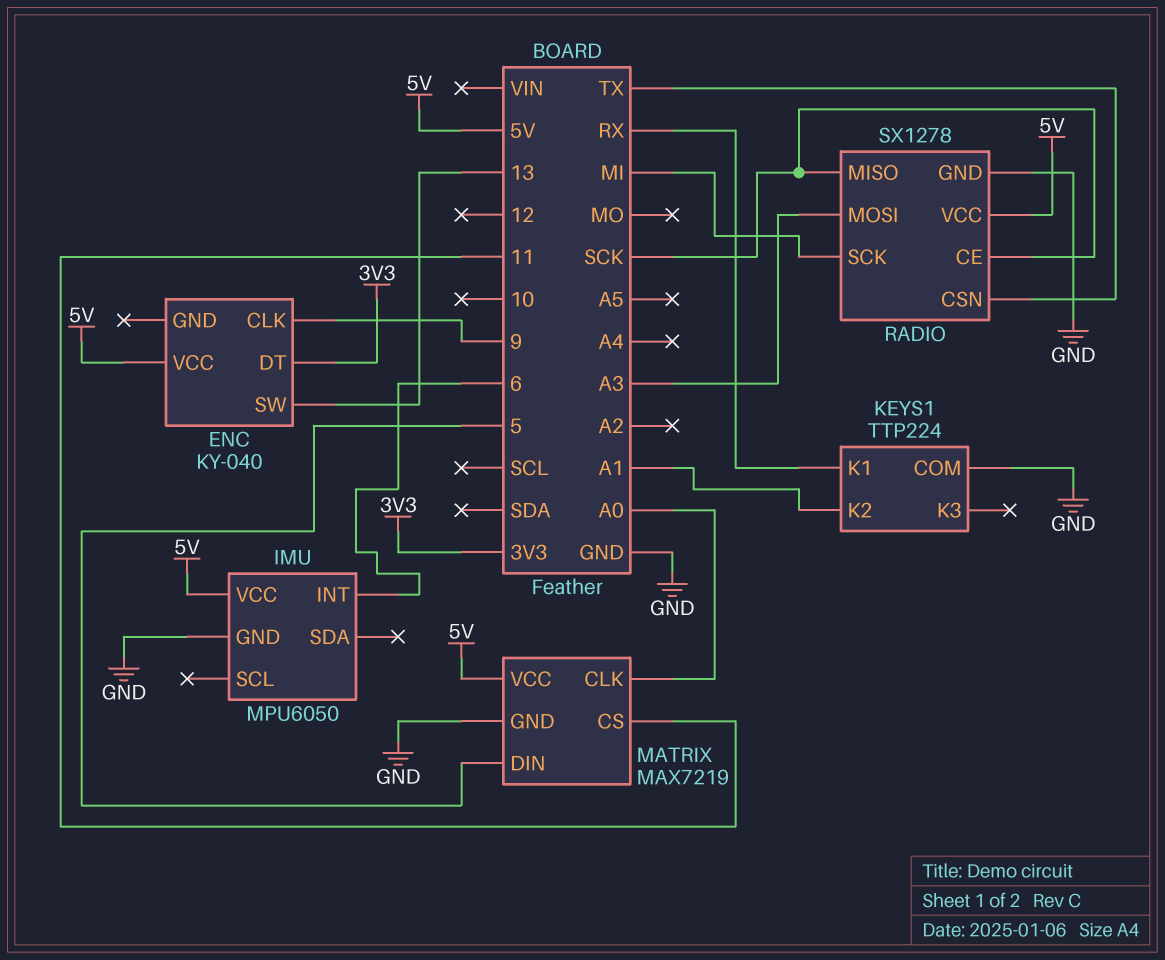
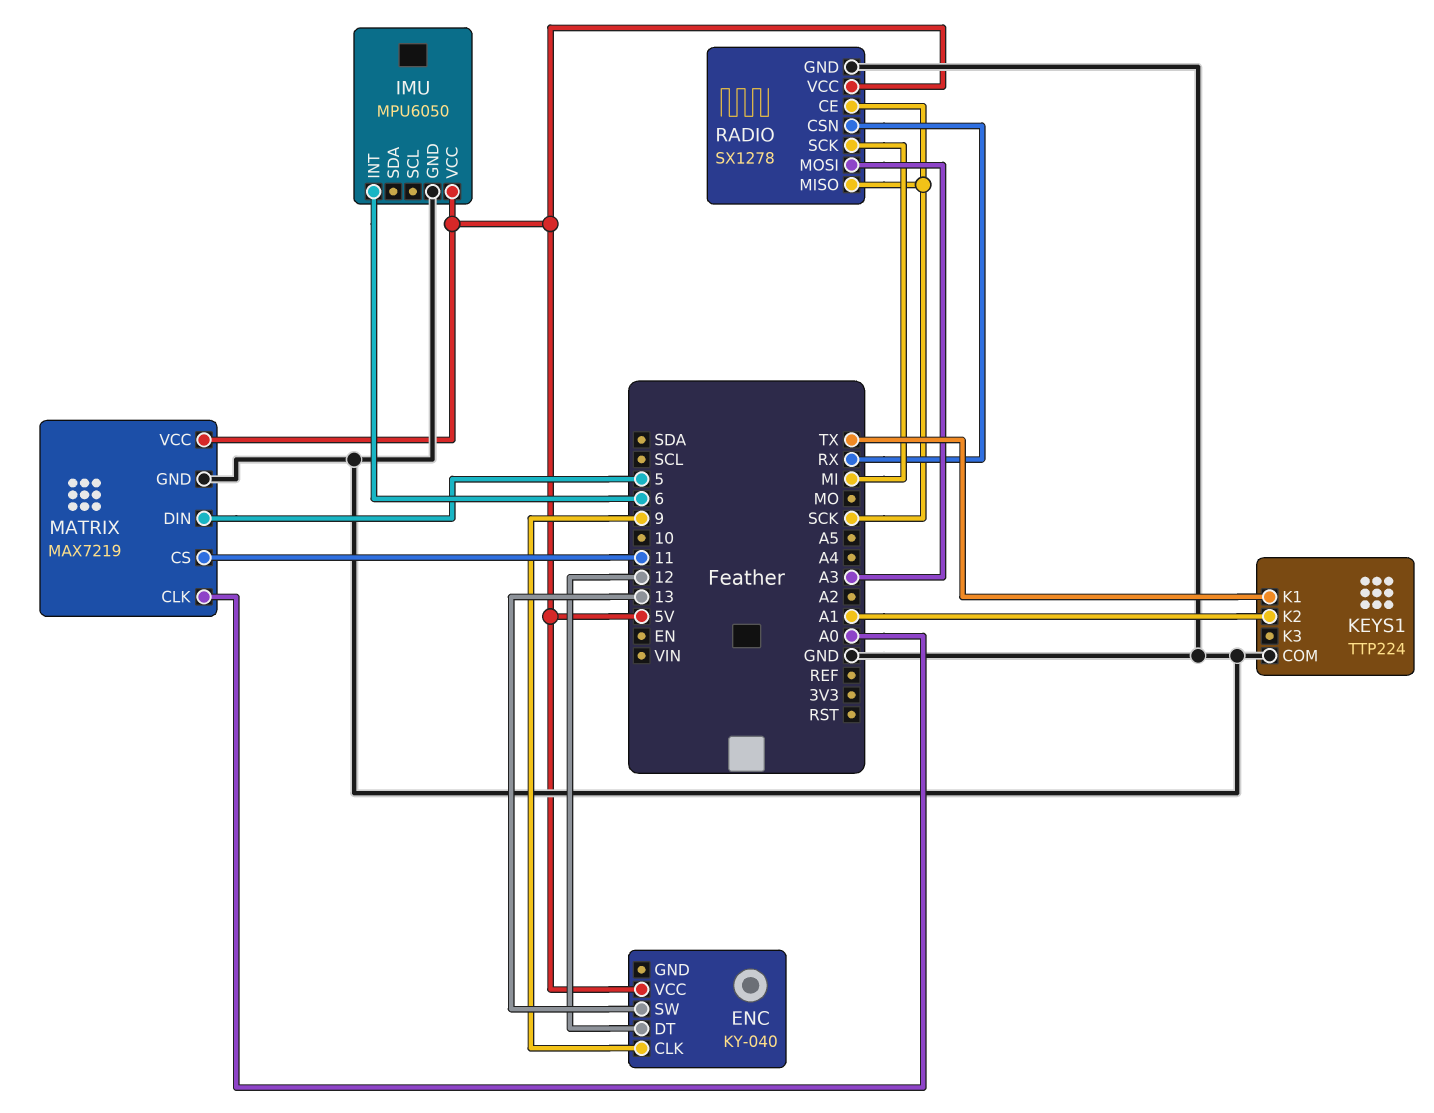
ENC pin DT: 3V3 -> 12
KEYS1 pin K1: RX -> TX
RADIO pin CSN: TX -> RX

